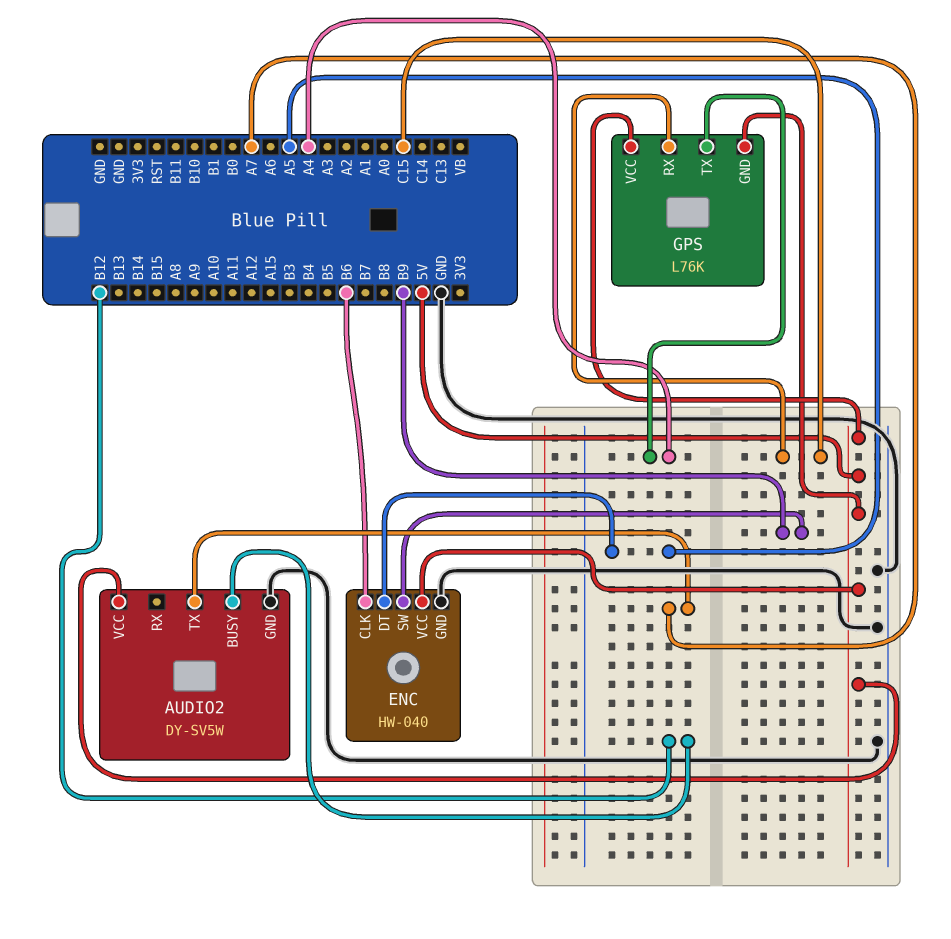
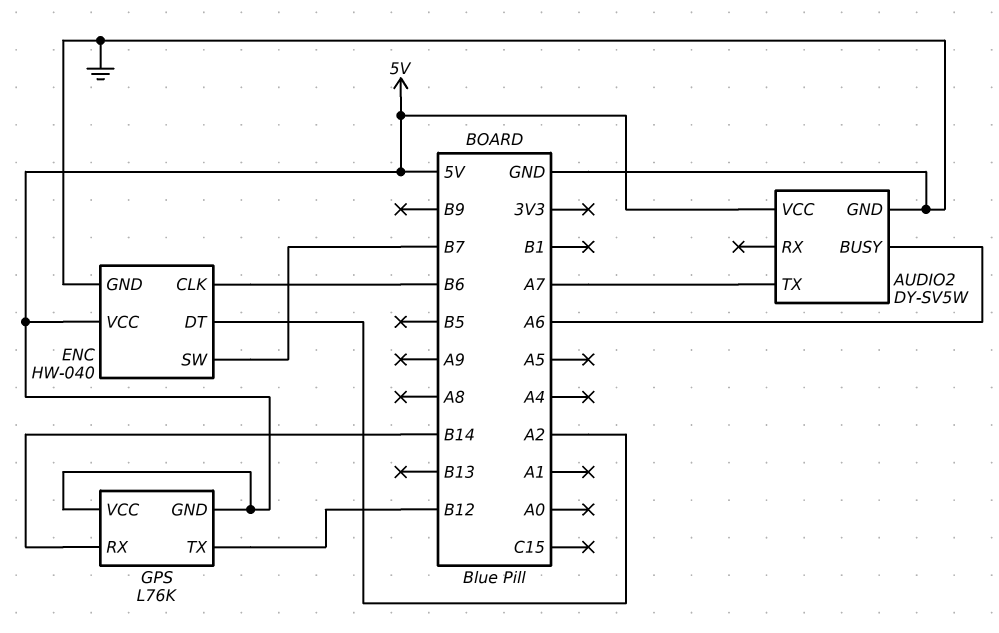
AUDIO2 pin BUSY: B12 -> A6
ENC pin DT: A5 -> A2
ENC pin SW: B9 -> B7
GPS pin RX: C15 -> B14
GPS pin TX: A4 -> B12

